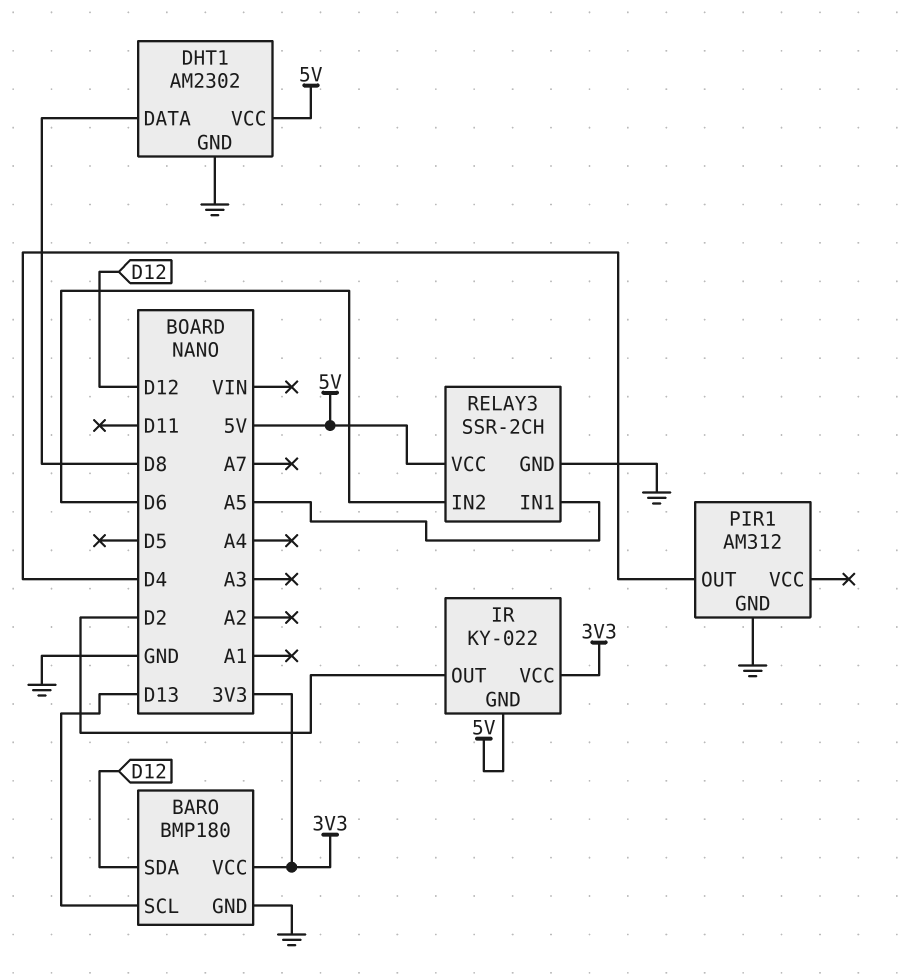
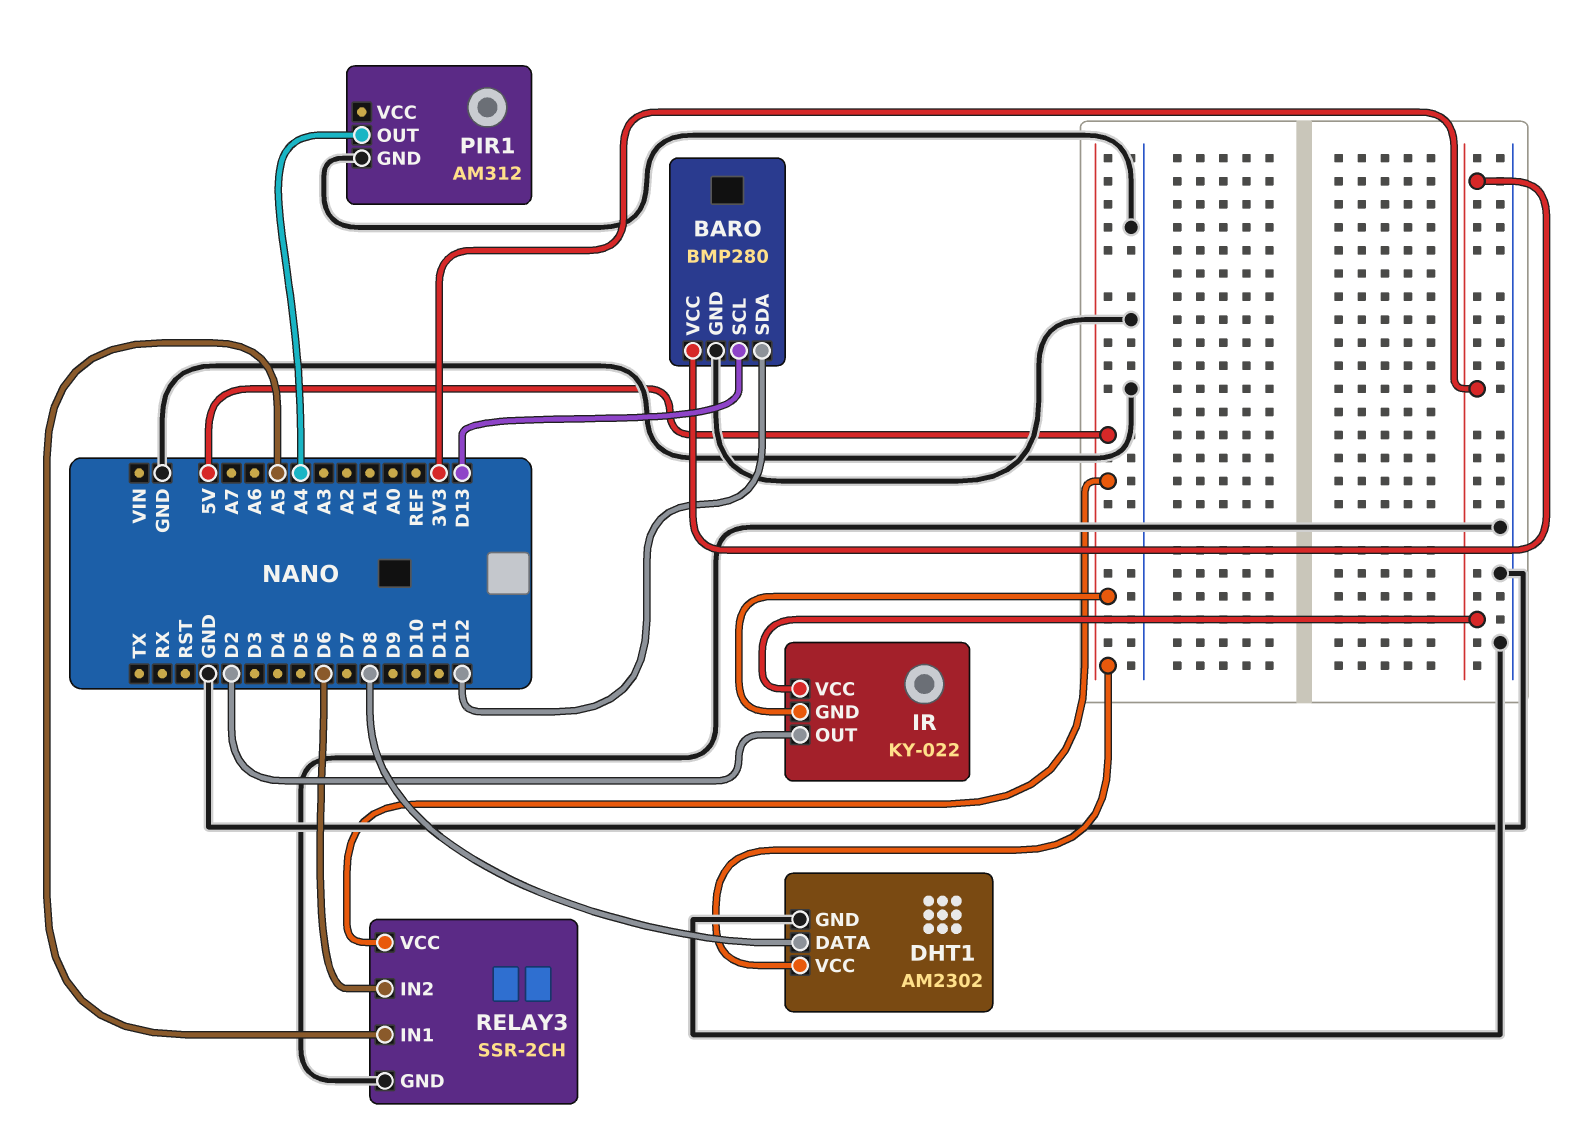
BARO: BMP180 -> BMP280
PIR1 pin OUT: D4 -> A4

